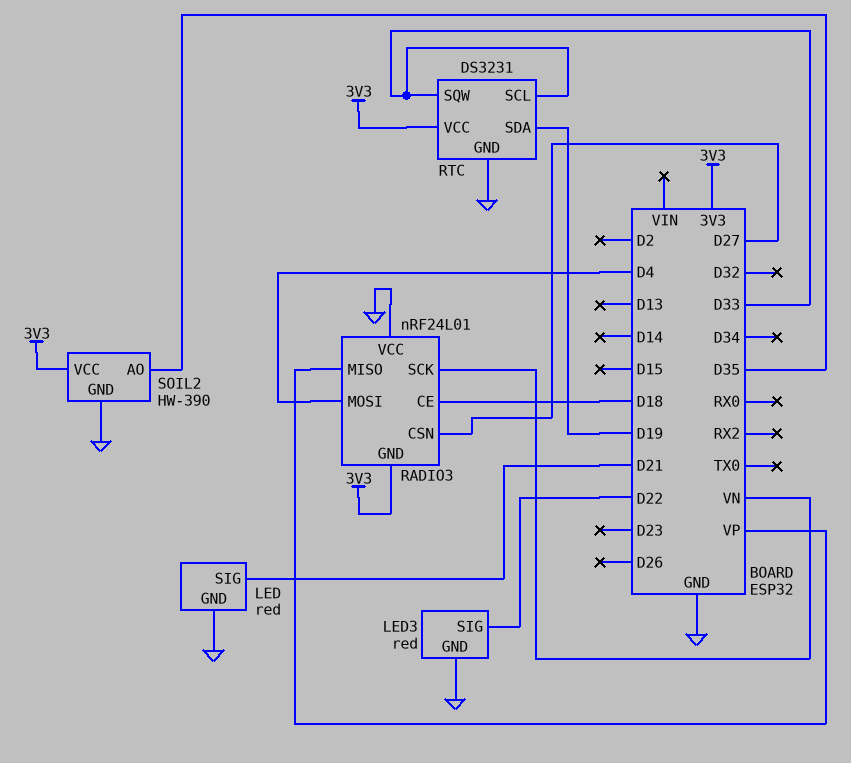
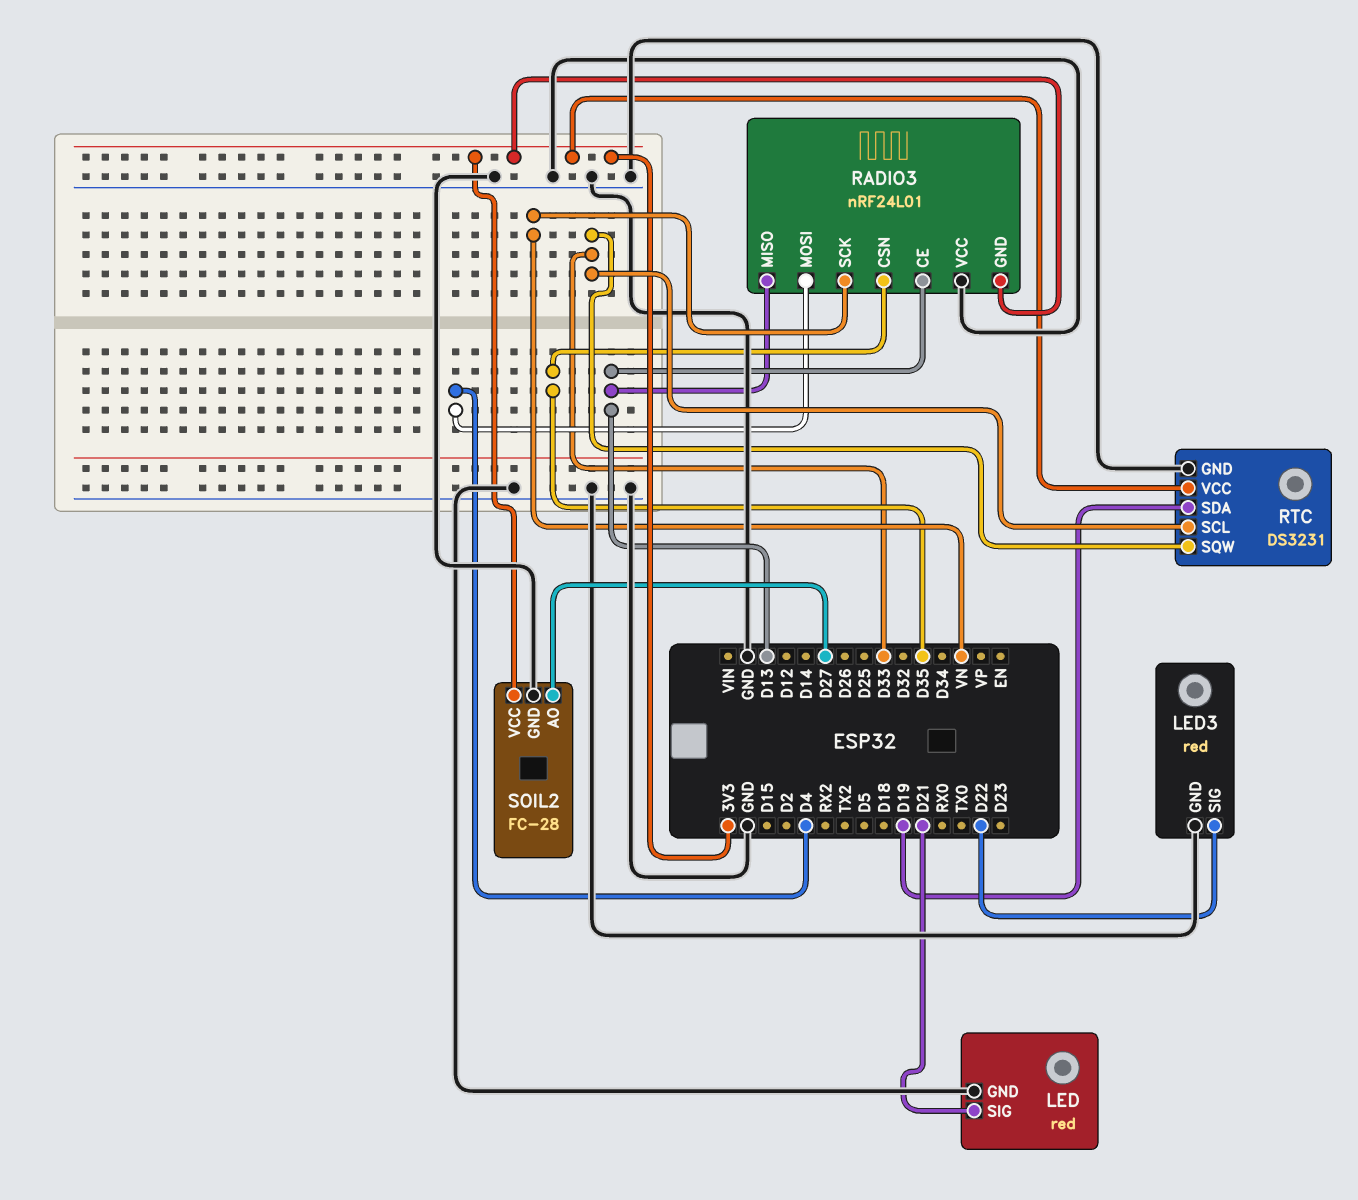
RADIO3 pin CE: D18 -> D13
RADIO3 pin CSN: D27 -> D35
RADIO3 pin MISO: VP -> D13
SOIL2: HW-390 -> FC-28
SOIL2 pin AO: D35 -> D27

